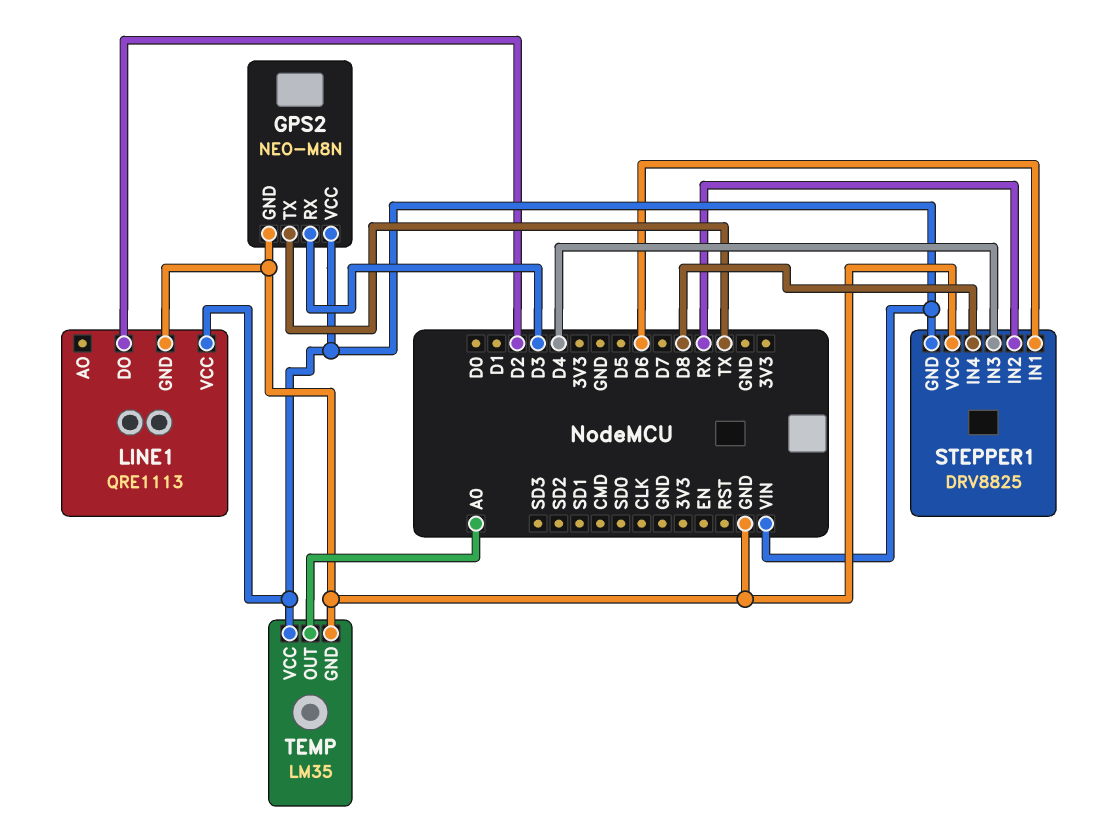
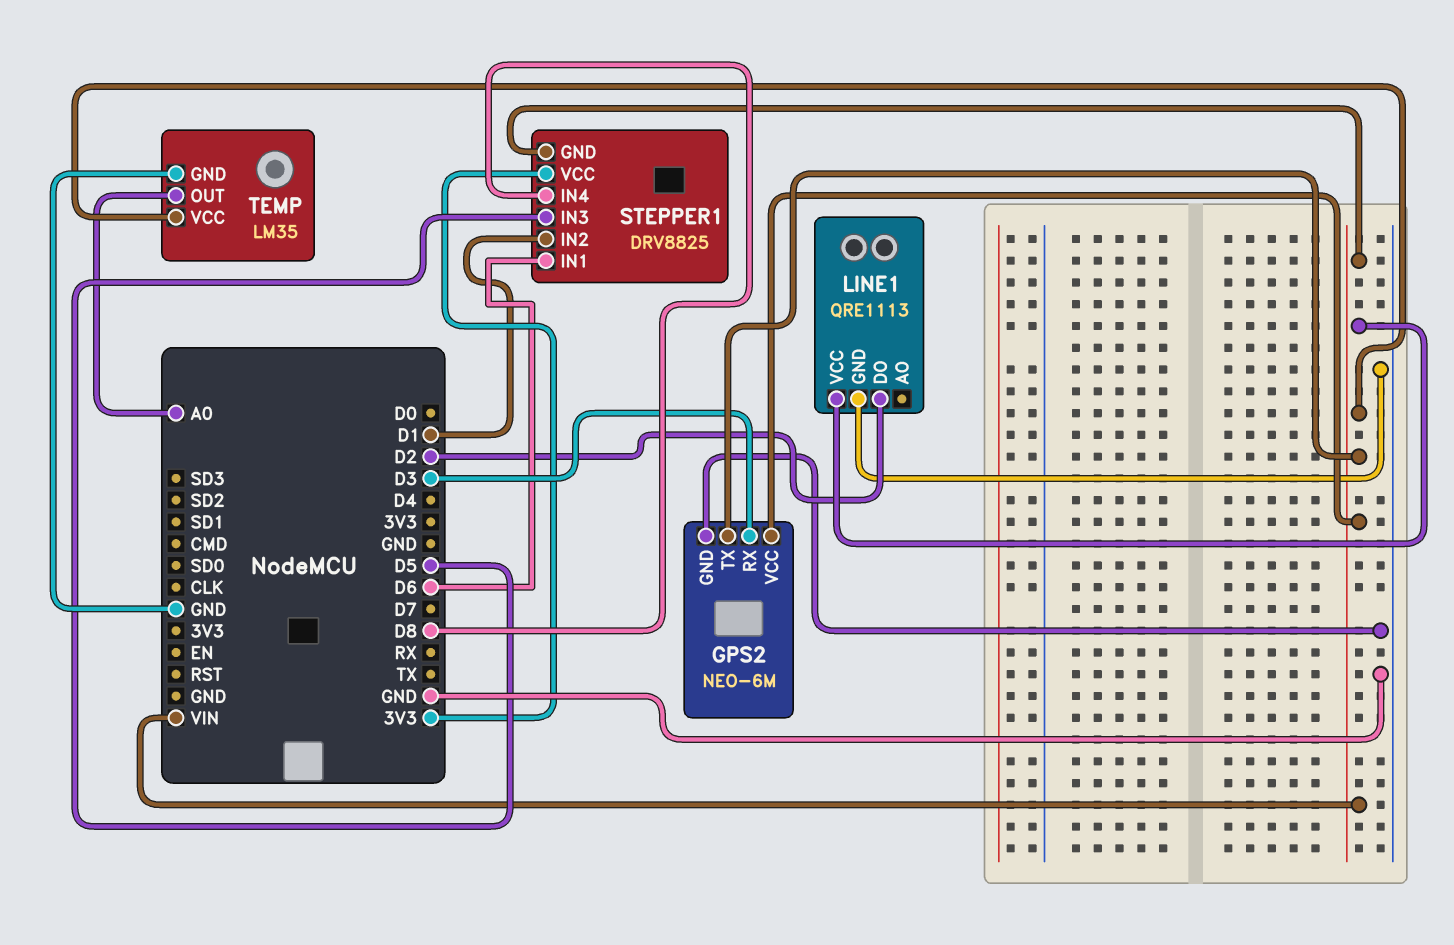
GPS2: NEO-M8N -> NEO-6M
GPS2 pin TX: TX -> VIN
STEPPER1 pin IN2: RX -> D1
STEPPER1 pin IN3: D4 -> D5
STEPPER1 pin VCC: GND -> 3V3

